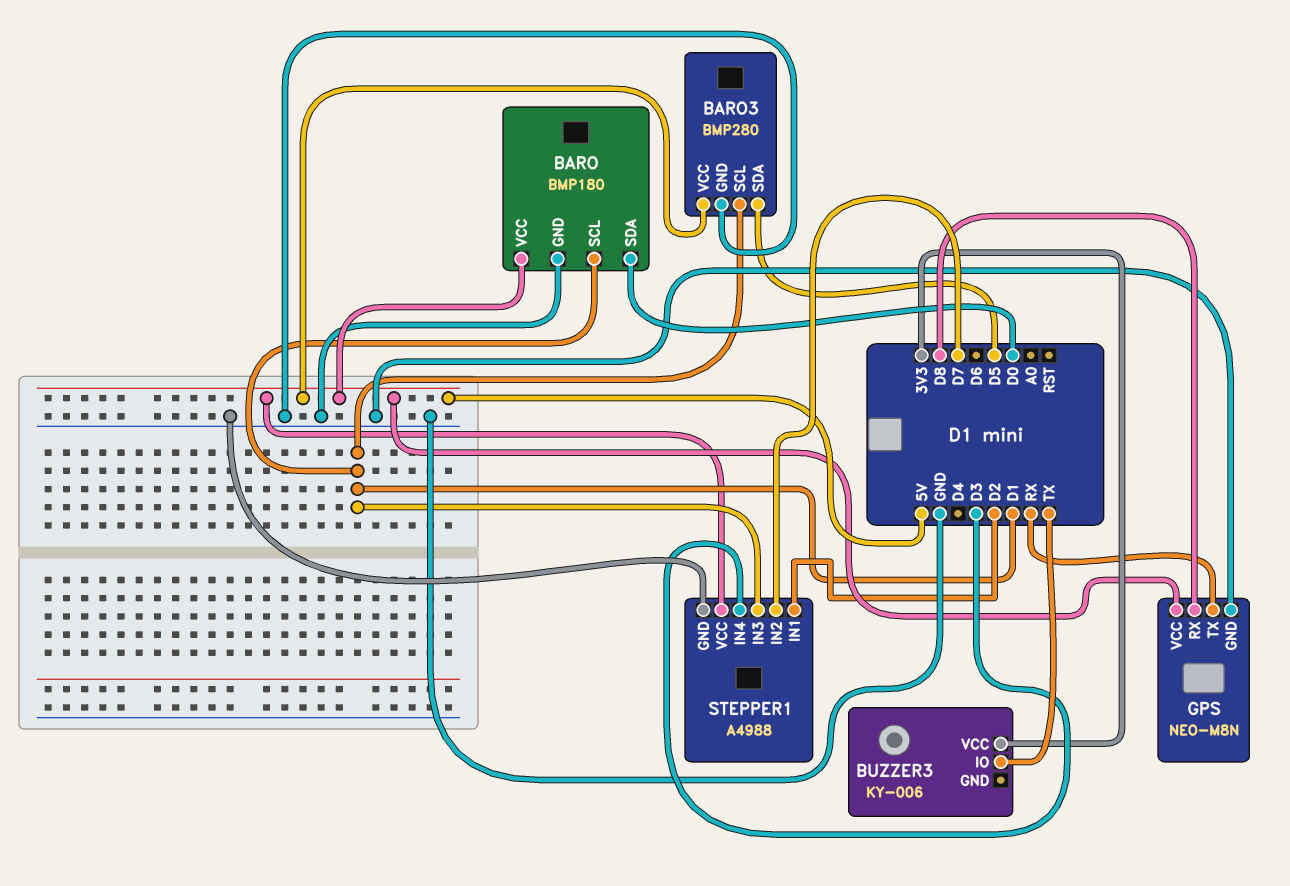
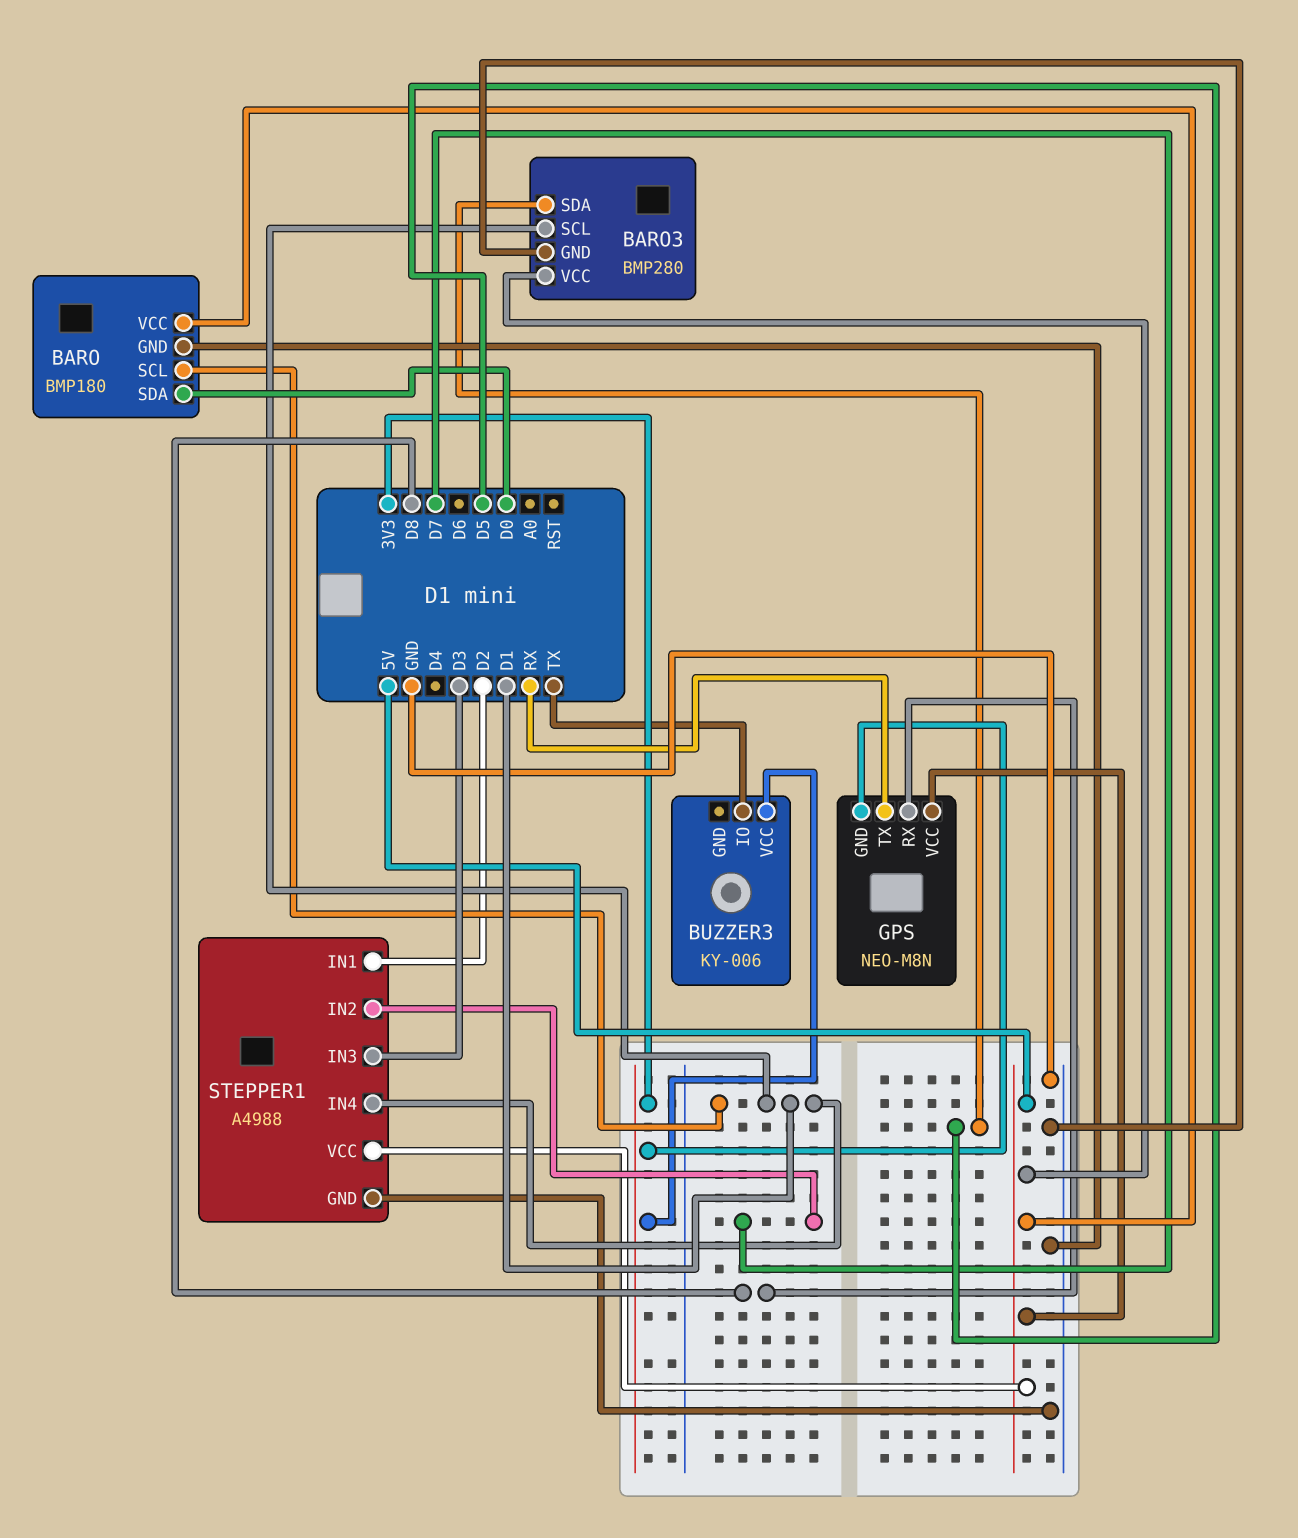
GPS pin GND: GND -> 3V3
STEPPER1 pin IN3: D1 -> D3
STEPPER1 pin IN4: D3 -> D1

